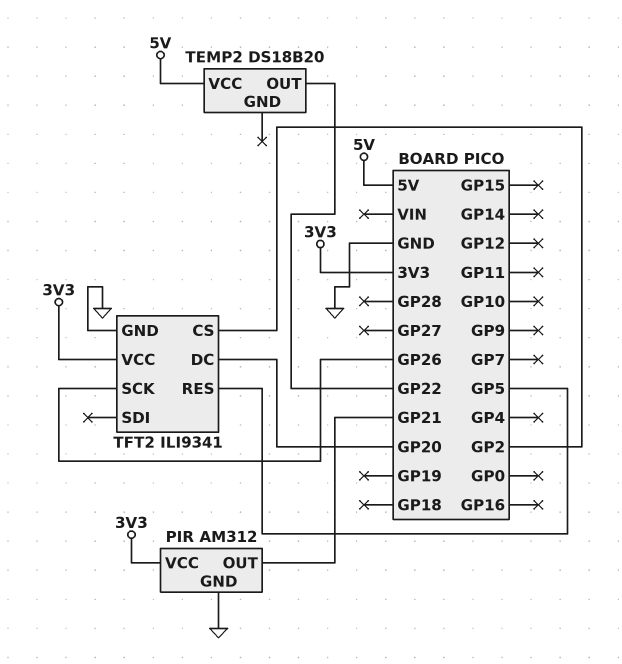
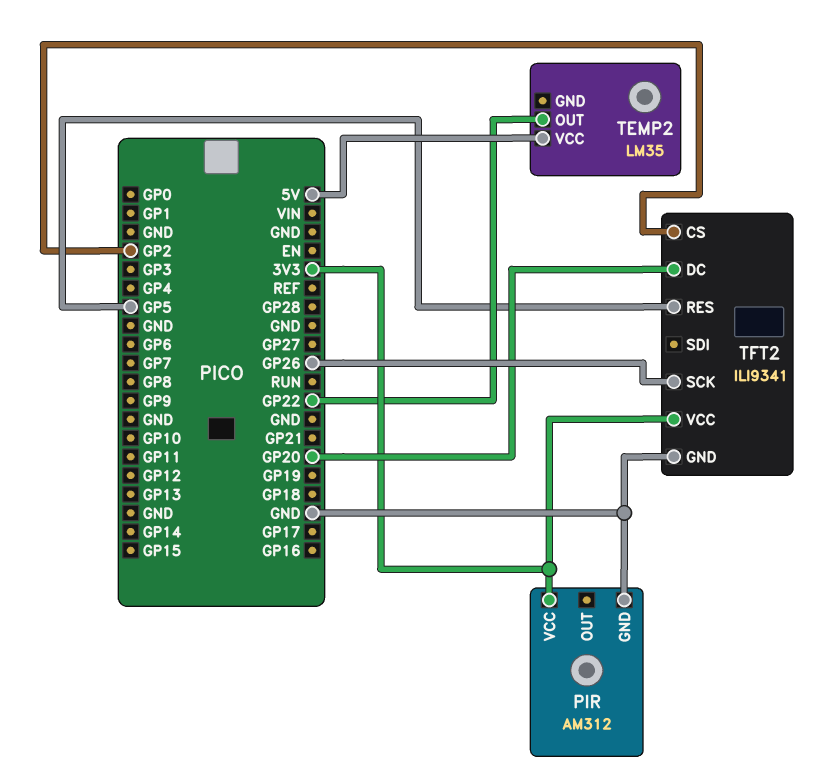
PIR pin OUT: GP21 -> none
TEMP2: DS18B20 -> LM35

